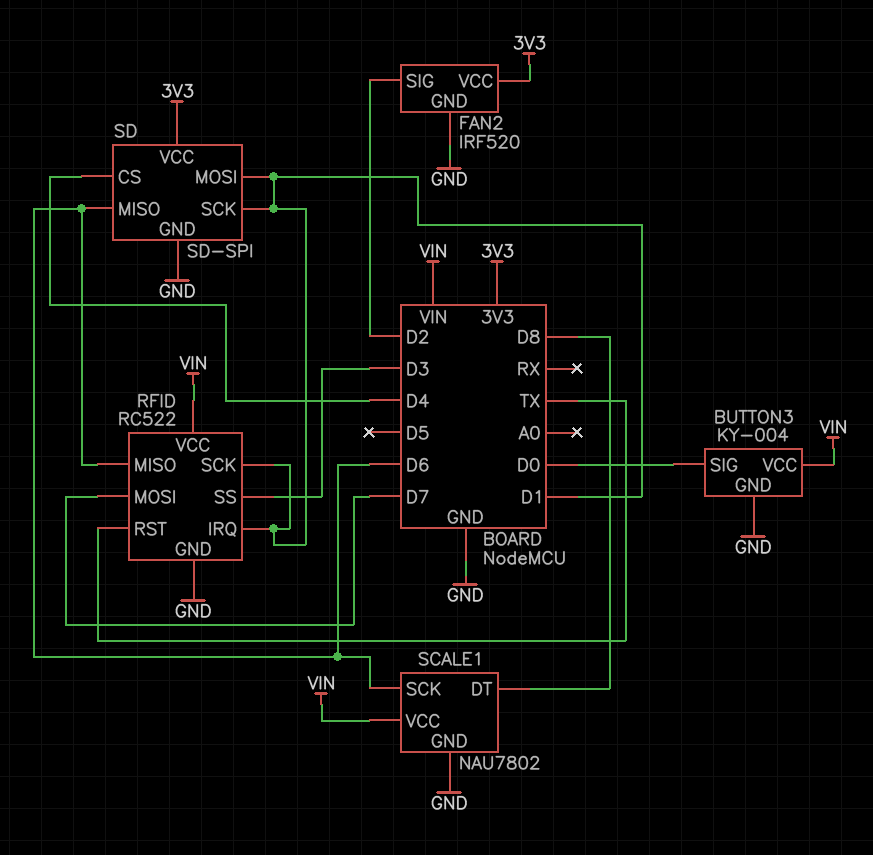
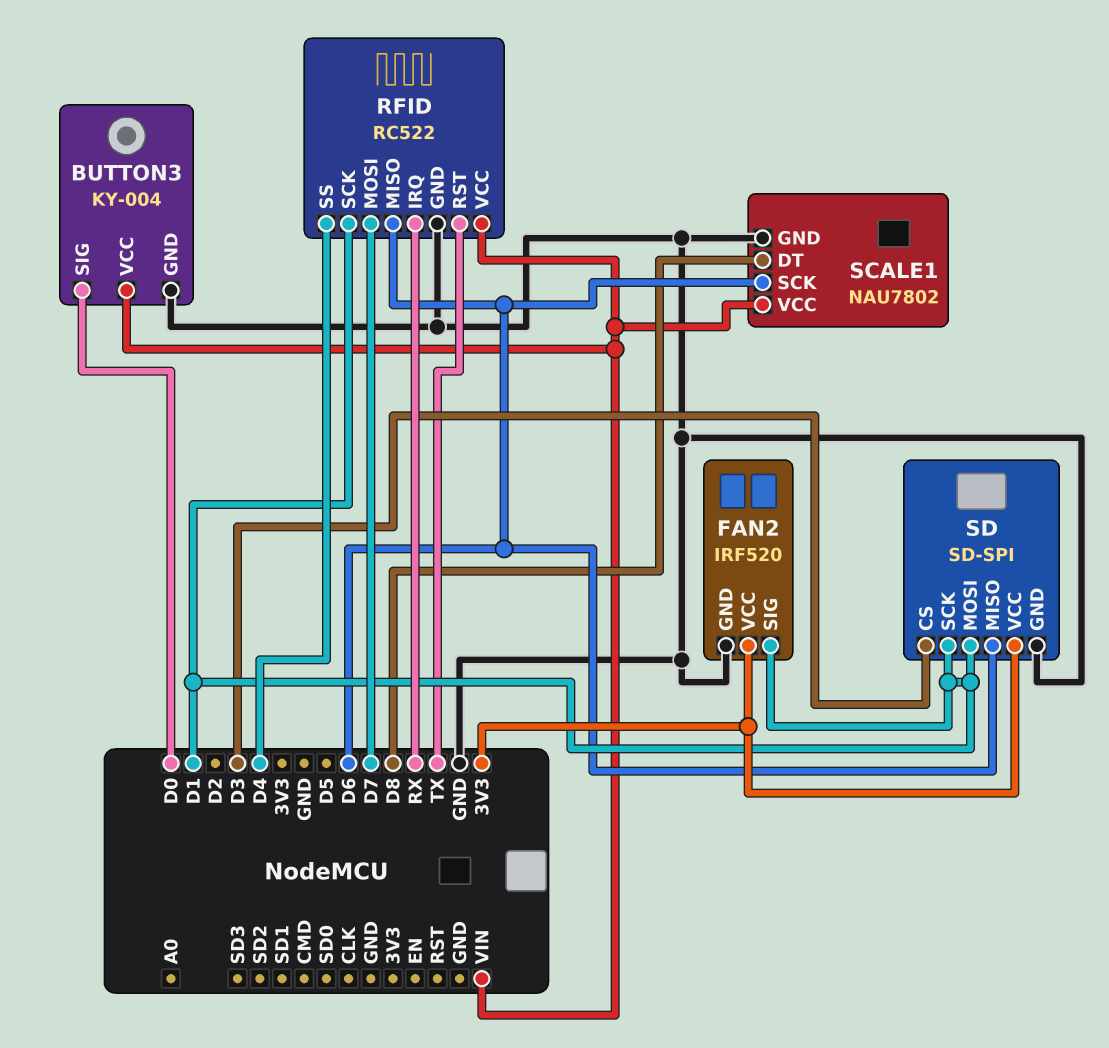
FAN2 pin SIG: D2 -> D1
RFID pin IRQ: D1 -> RX
RFID pin SS: D3 -> D4
SD pin CS: D4 -> D3

